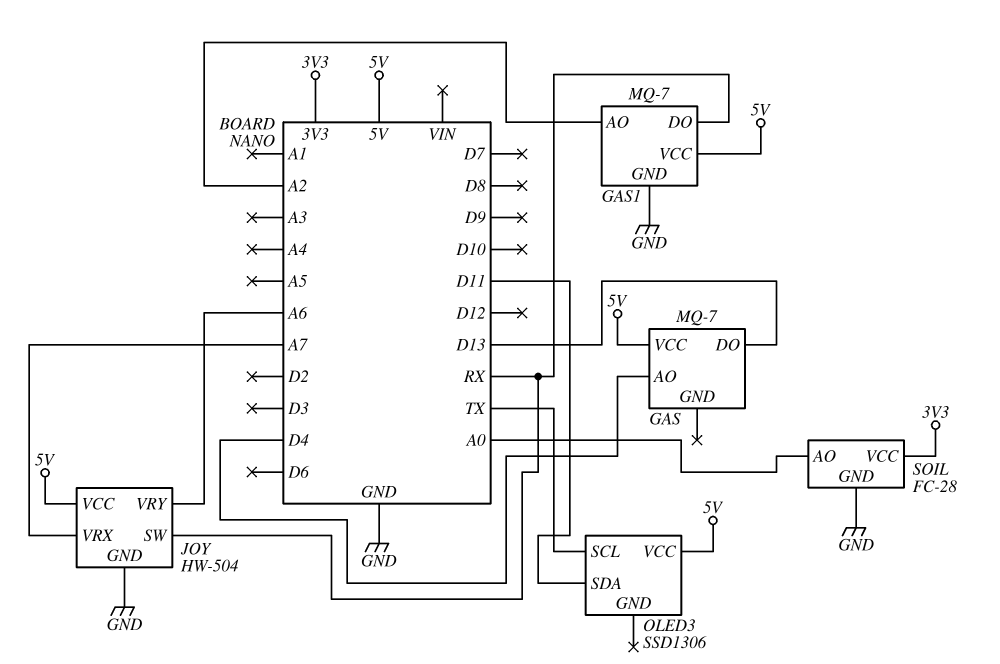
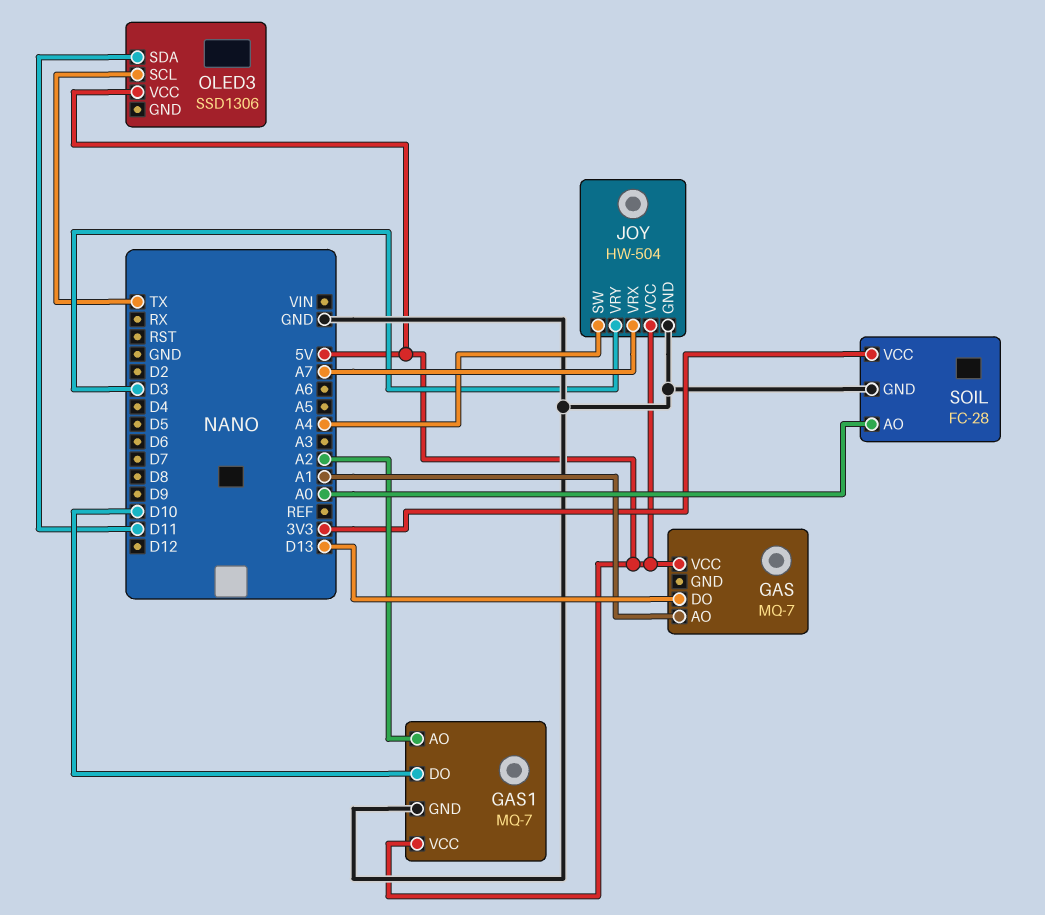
GAS pin AO: D4 -> A1
GAS1 pin DO: RX -> D10
JOY pin SW: RX -> A4
JOY pin VRY: A6 -> D3

